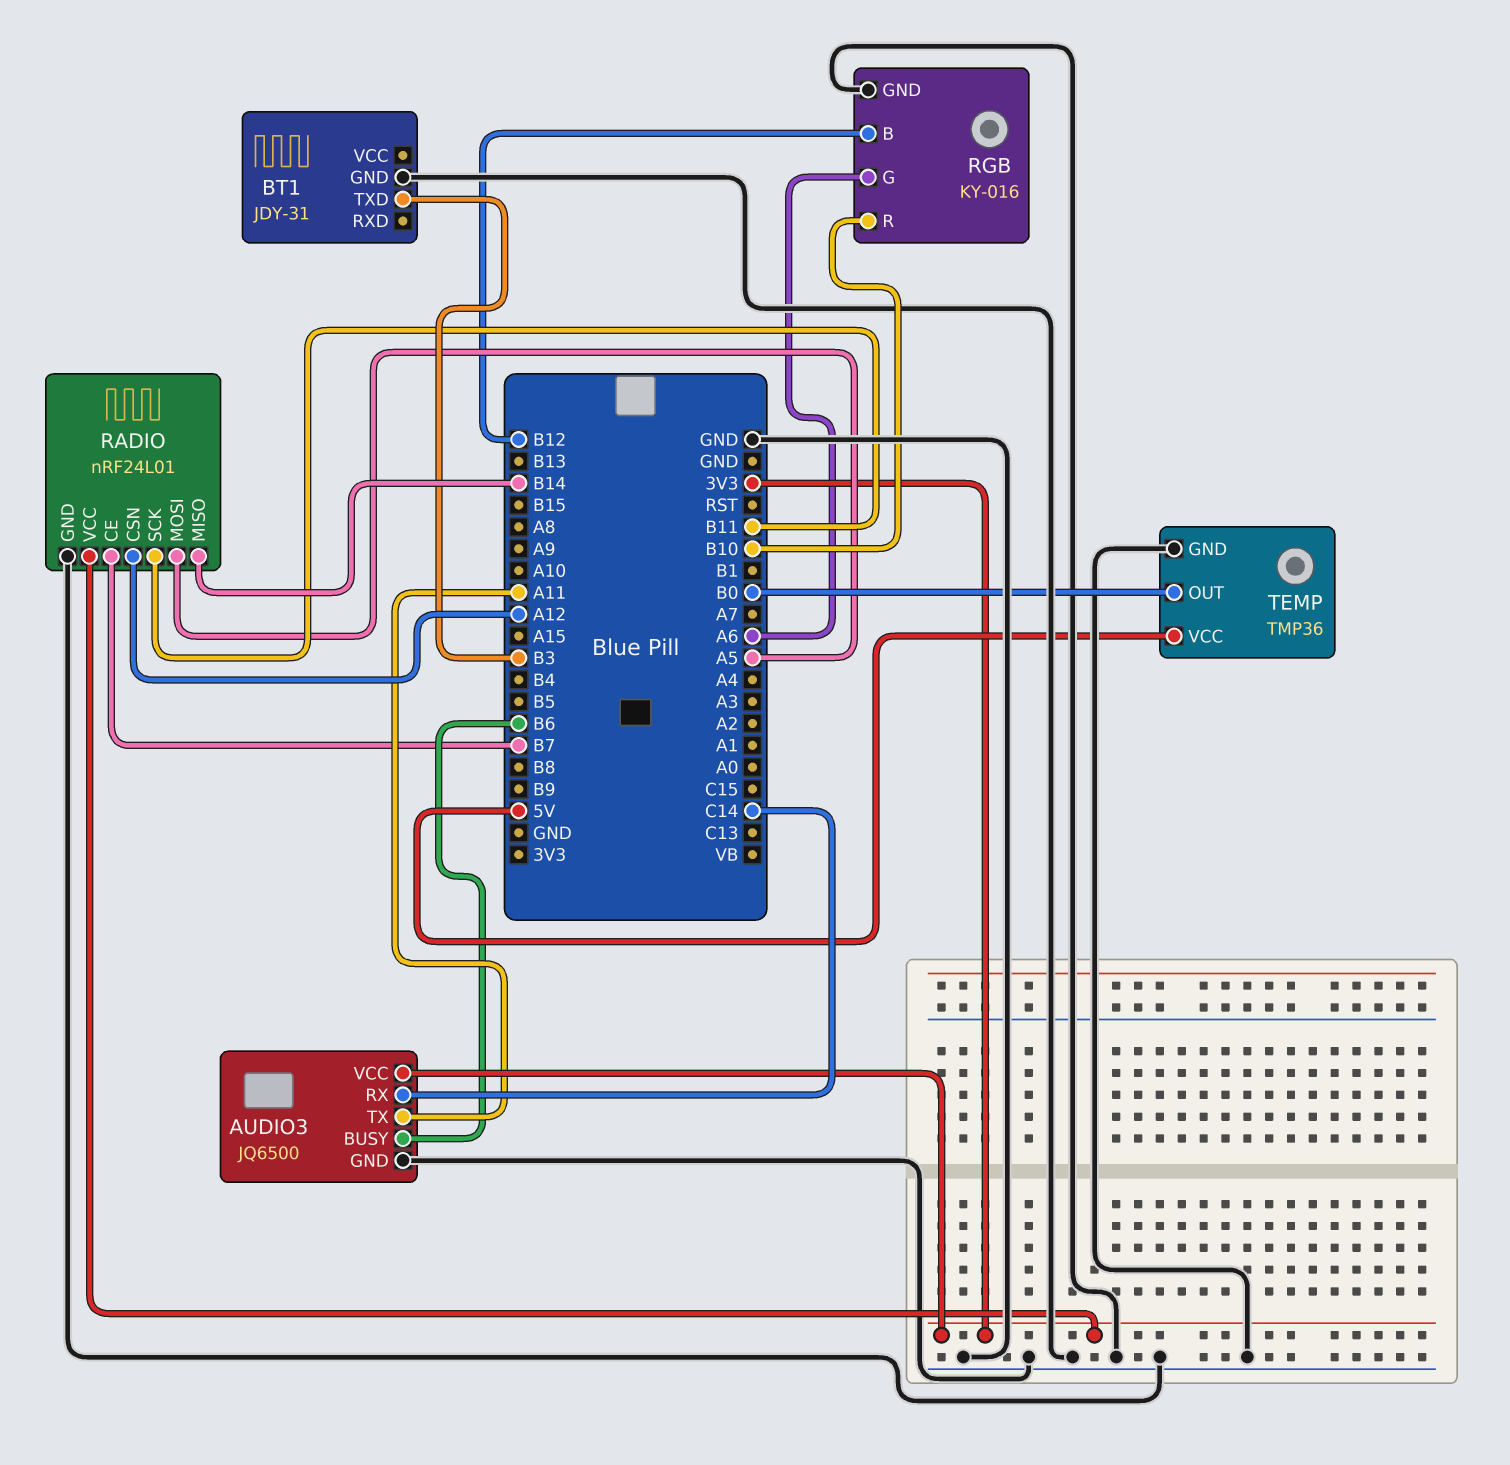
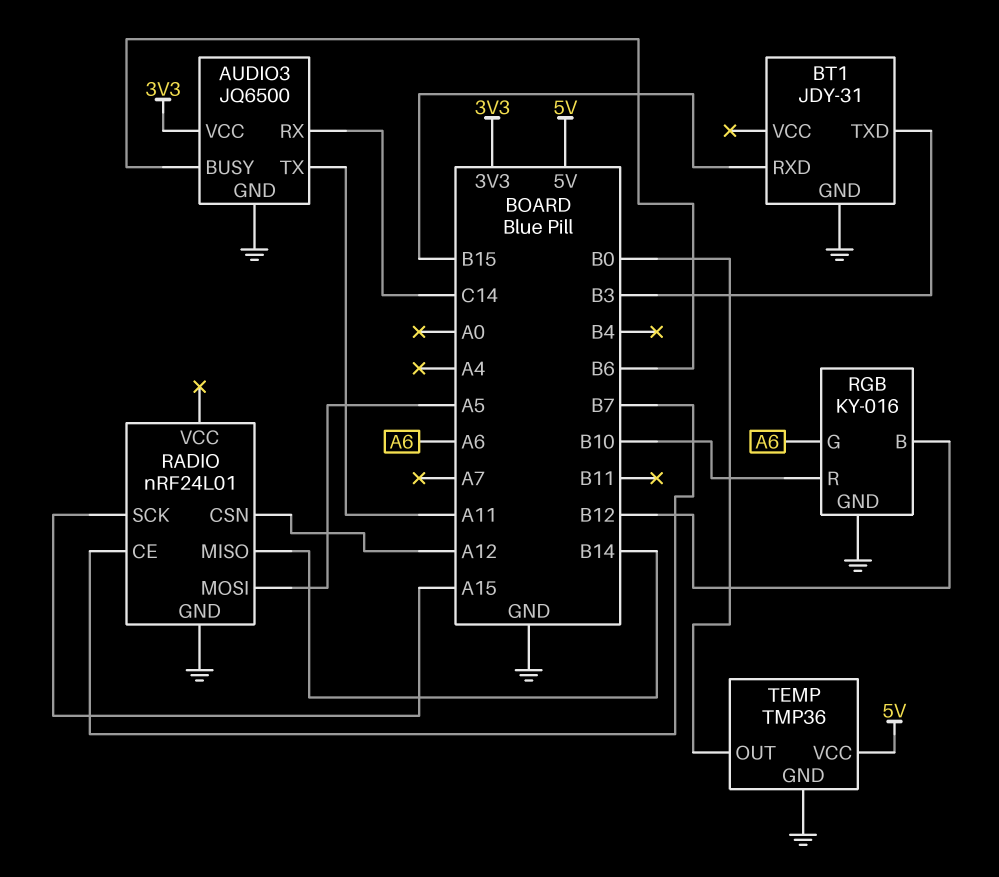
BT1 pin RXD: none -> B15
RADIO pin SCK: B11 -> A15
RADIO pin VCC: 3V3 -> none

